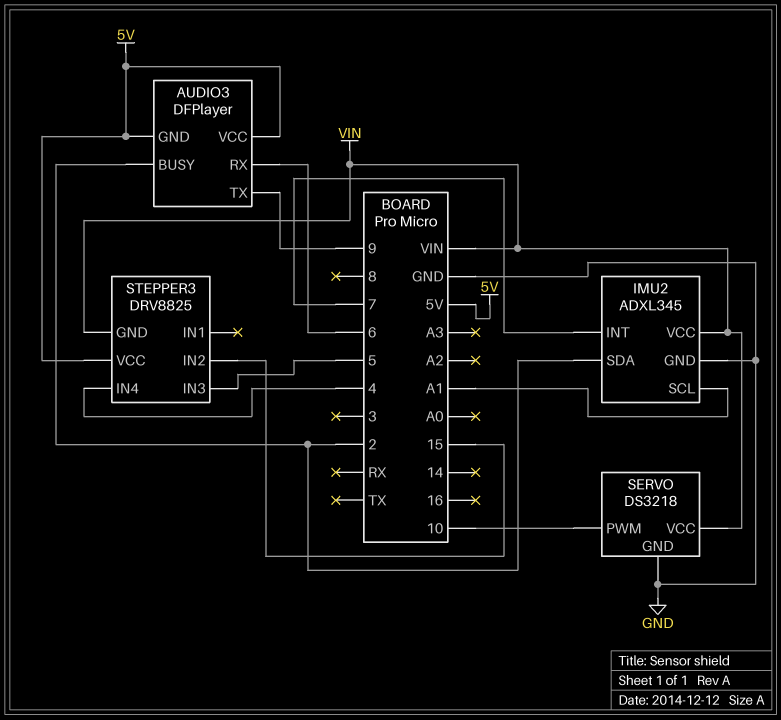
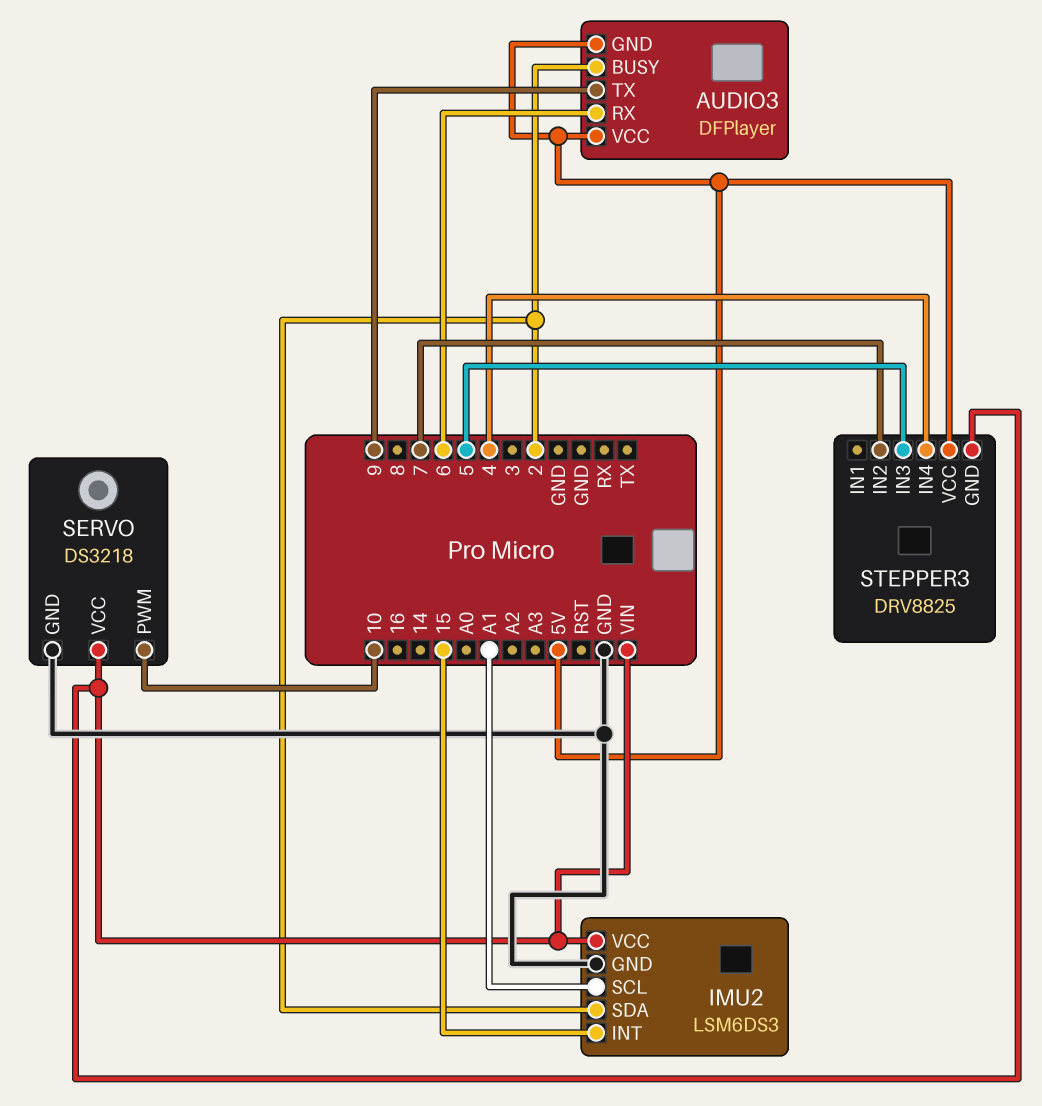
IMU2: ADXL345 -> LSM6DS3
IMU2 pin INT: 7 -> 15
STEPPER3 pin IN2: 15 -> 7

